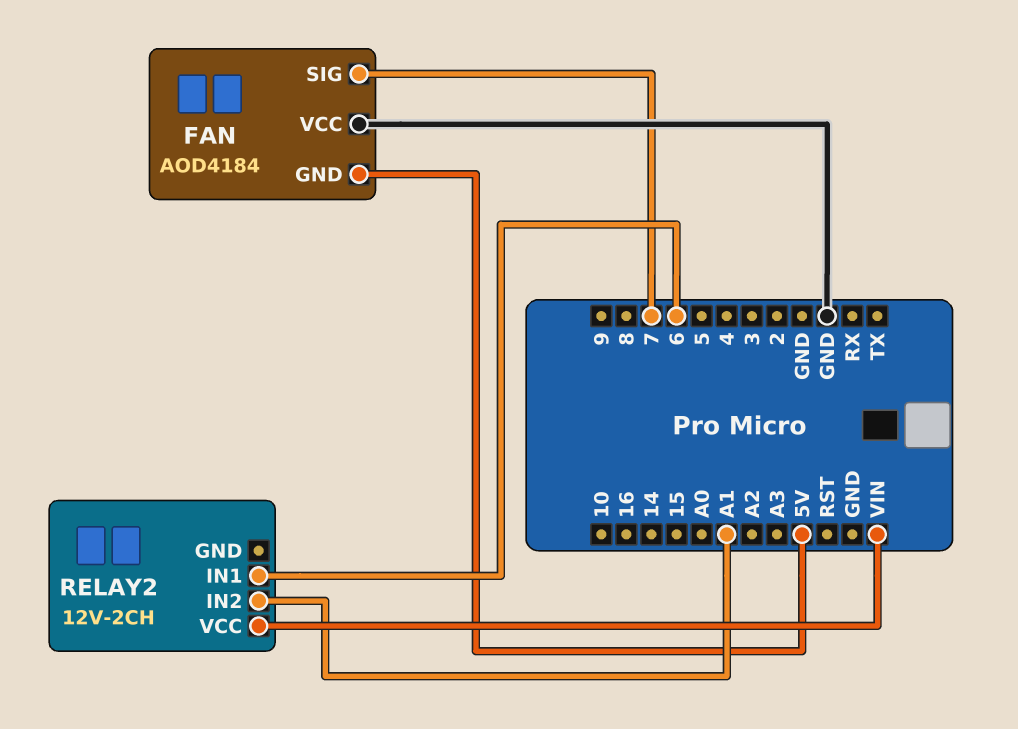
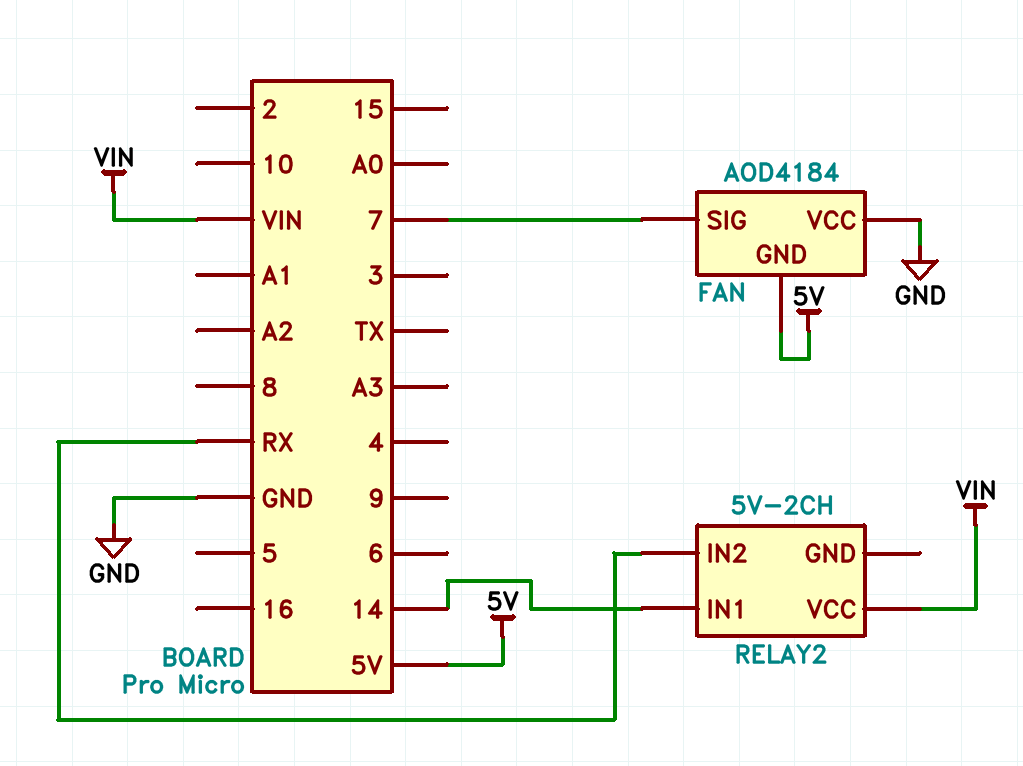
RELAY2: 12V-2CH -> 5V-2CH
RELAY2 pin IN1: 6 -> 14
RELAY2 pin IN2: A1 -> RX

